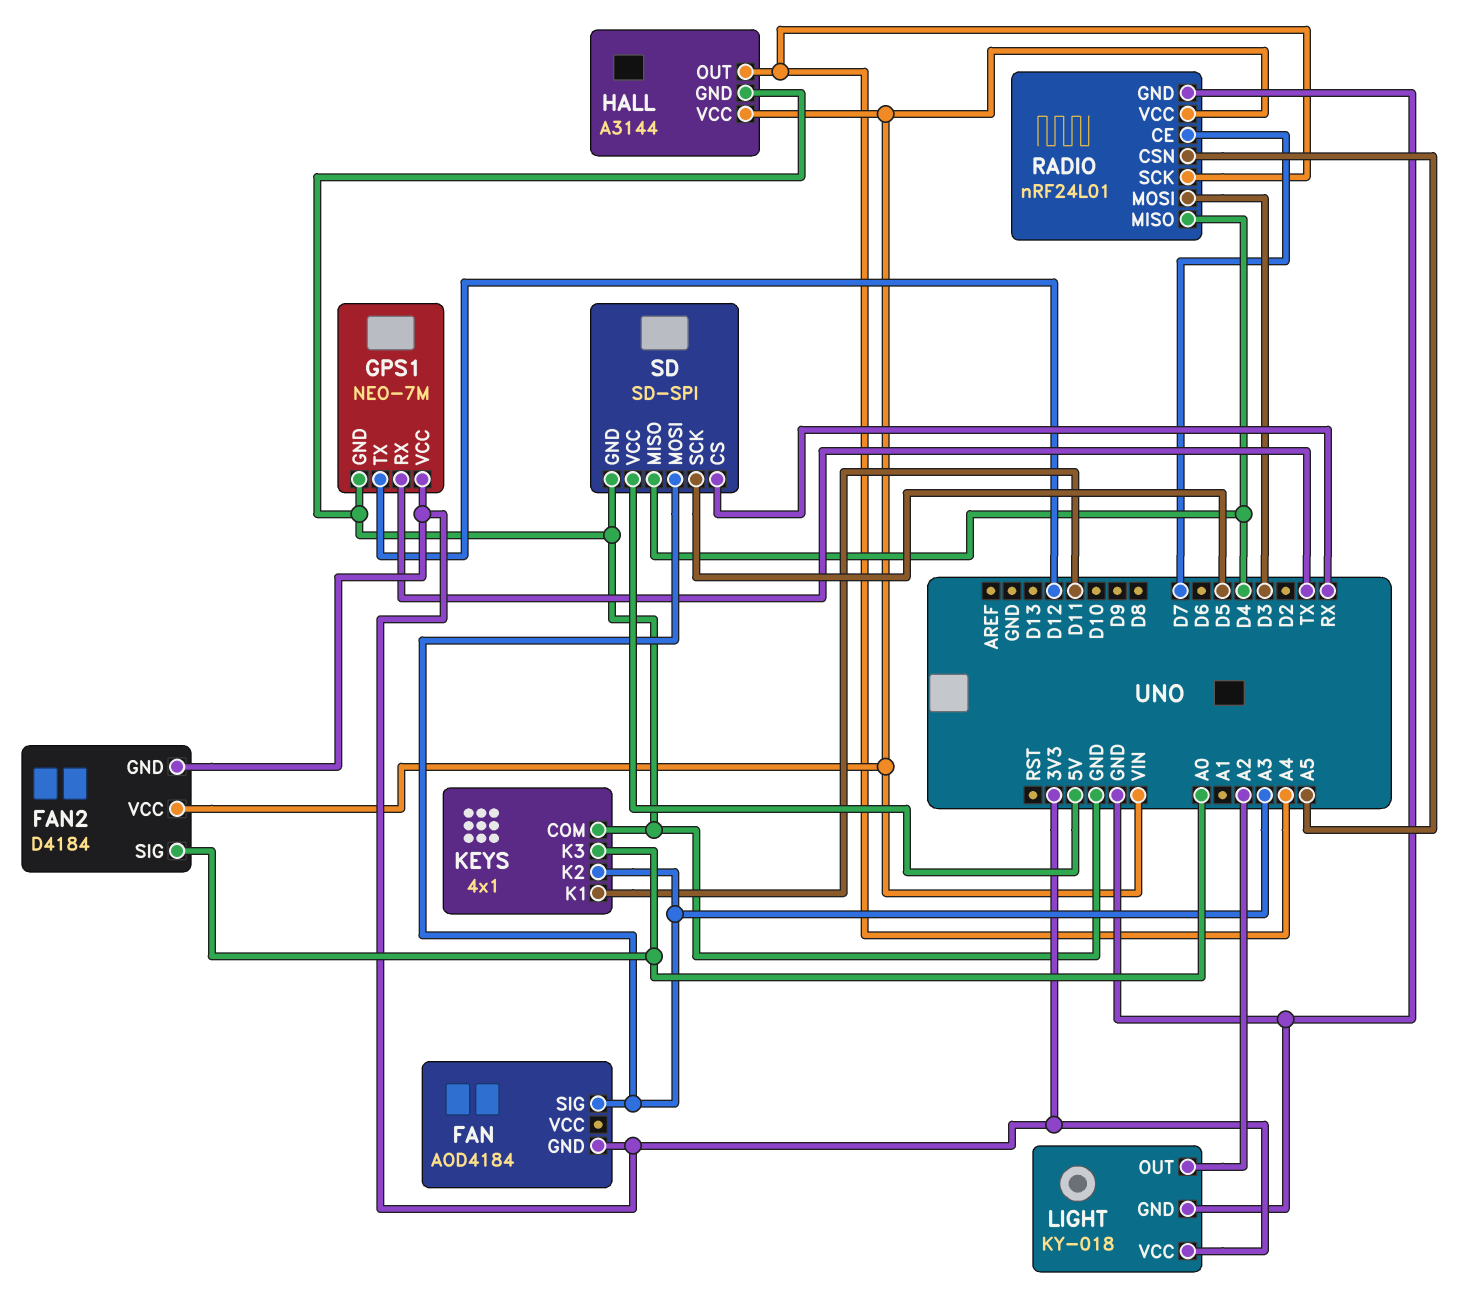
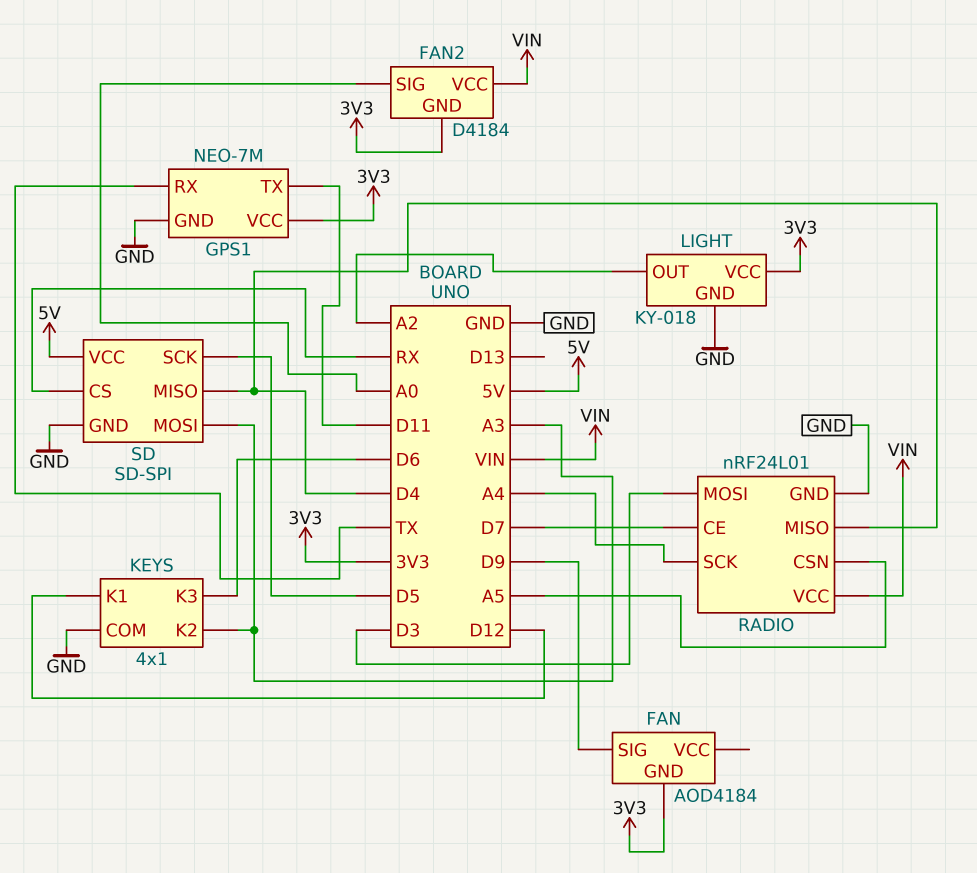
FAN pin SIG: A3 -> D9
GPS1 pin TX: D12 -> D11
HALL: A3144 -> none
HALL pin GND: GND -> none
HALL pin OUT: A4 -> none
HALL pin VCC: VIN -> none
KEYS pin K1: D11 -> D12
KEYS pin K3: A0 -> D6

